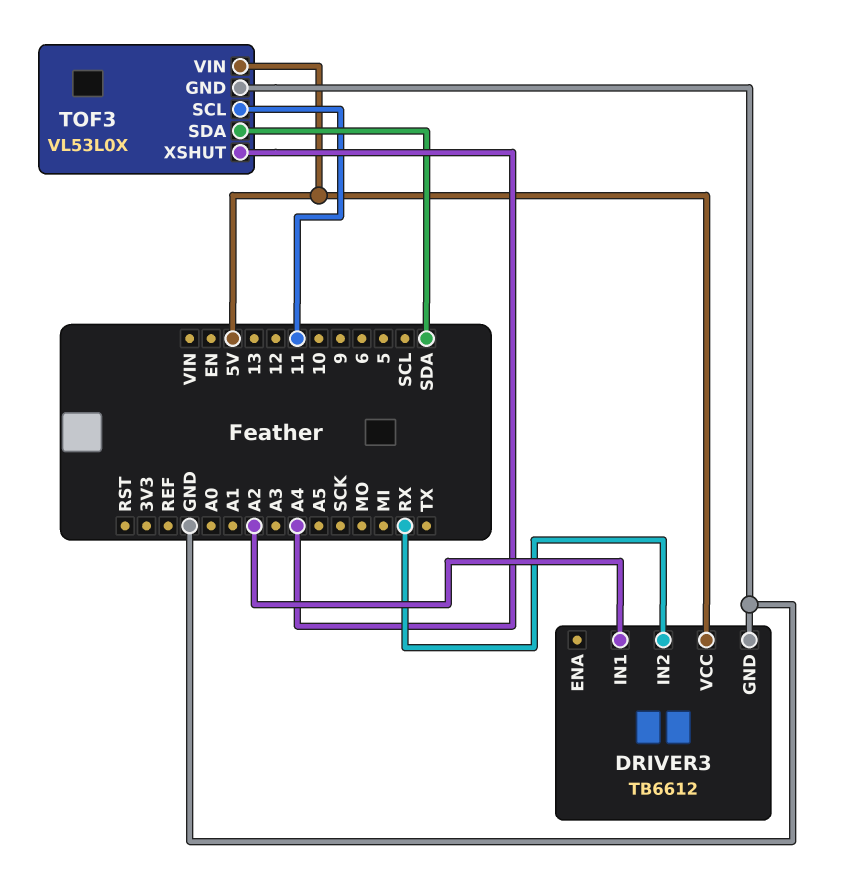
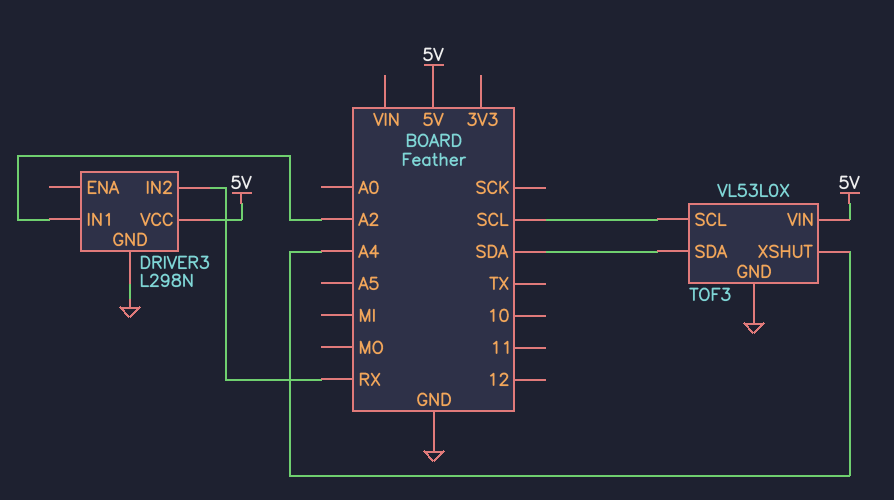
DRIVER3: TB6612 -> L298N
TOF3 pin SCL: 11 -> SCL

